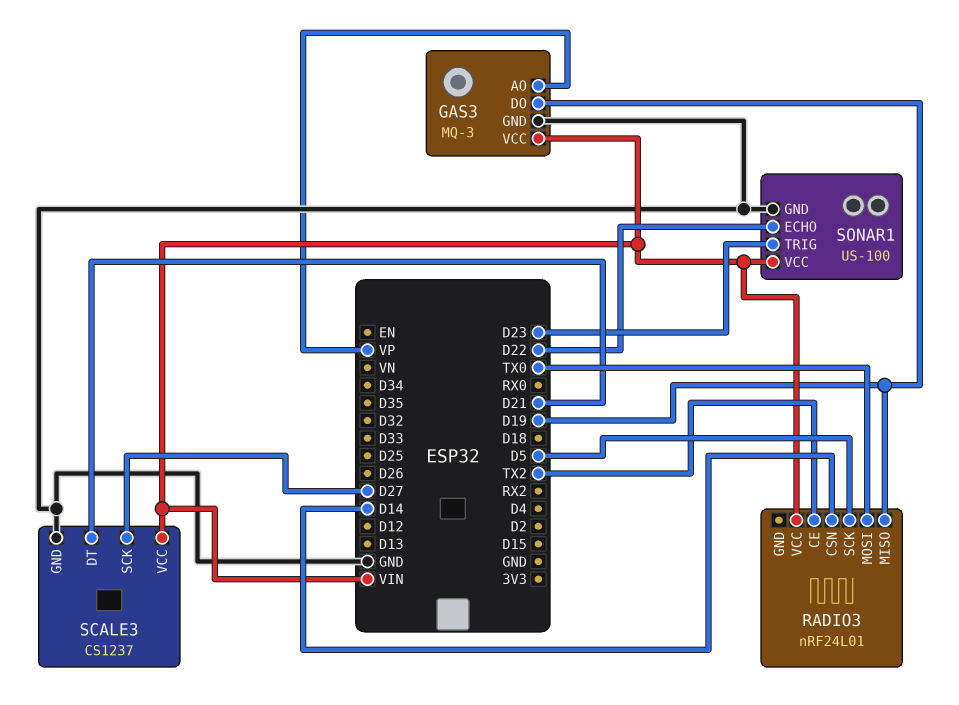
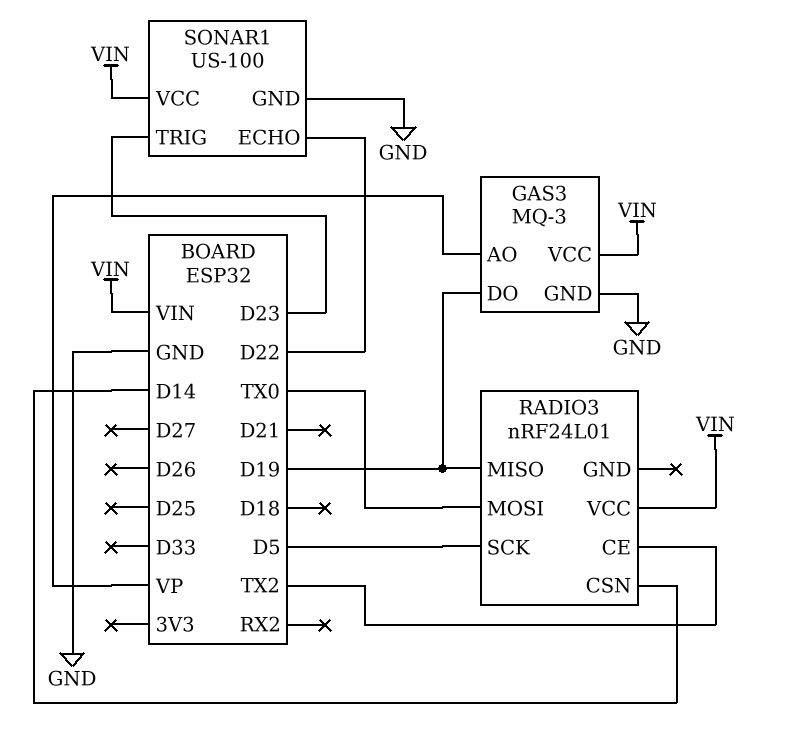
SCALE3: CS1237 -> none
SCALE3 pin DT: D21 -> none
SCALE3 pin GND: GND -> none
SCALE3 pin SCK: D27 -> none
SCALE3 pin VCC: VIN -> none

